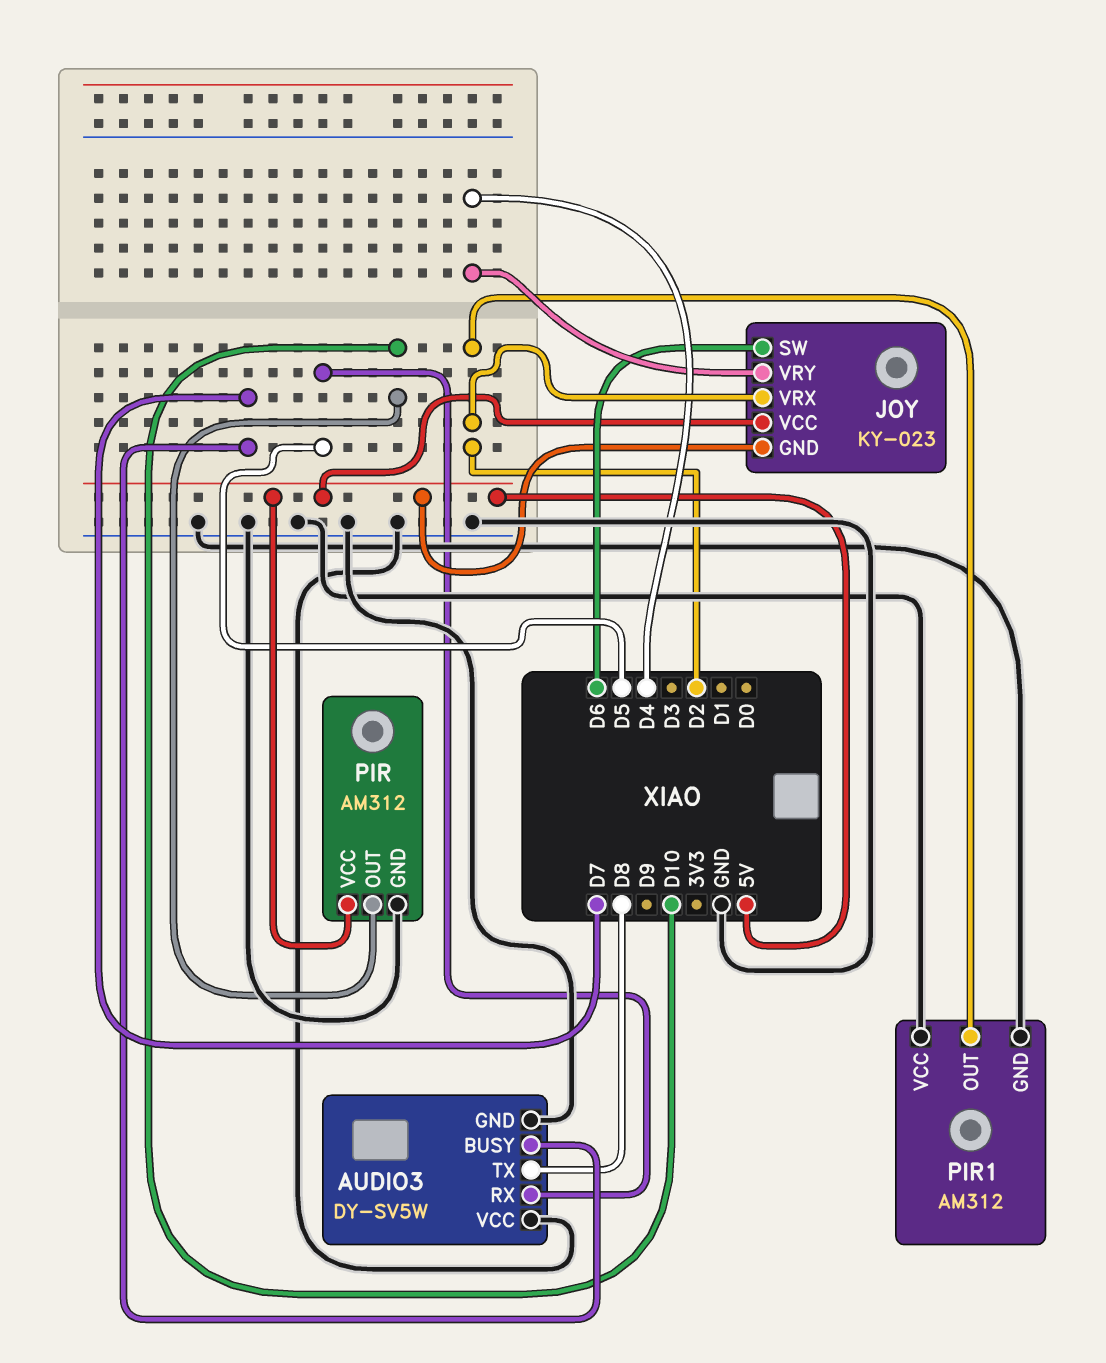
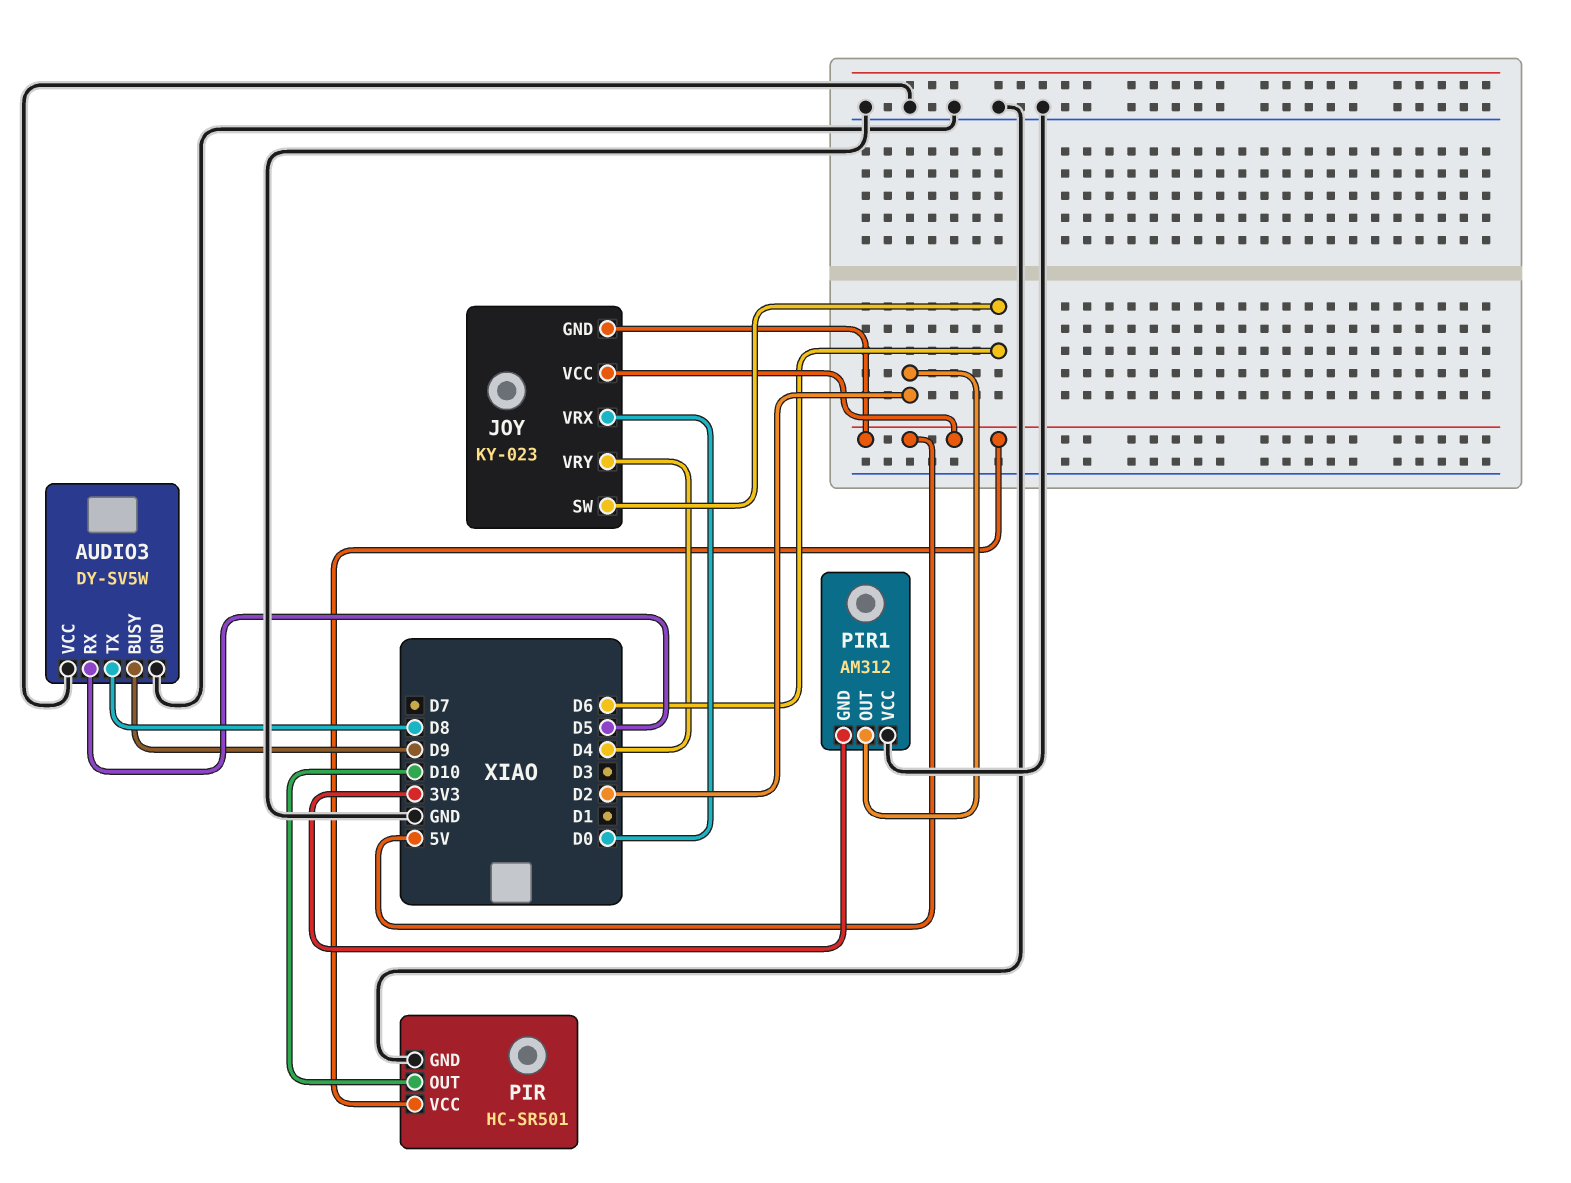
AUDIO3 pin BUSY: D7 -> D9
JOY pin VRX: D2 -> D0
PIR: AM312 -> HC-SR501
PIR1 pin GND: GND -> 3V3

